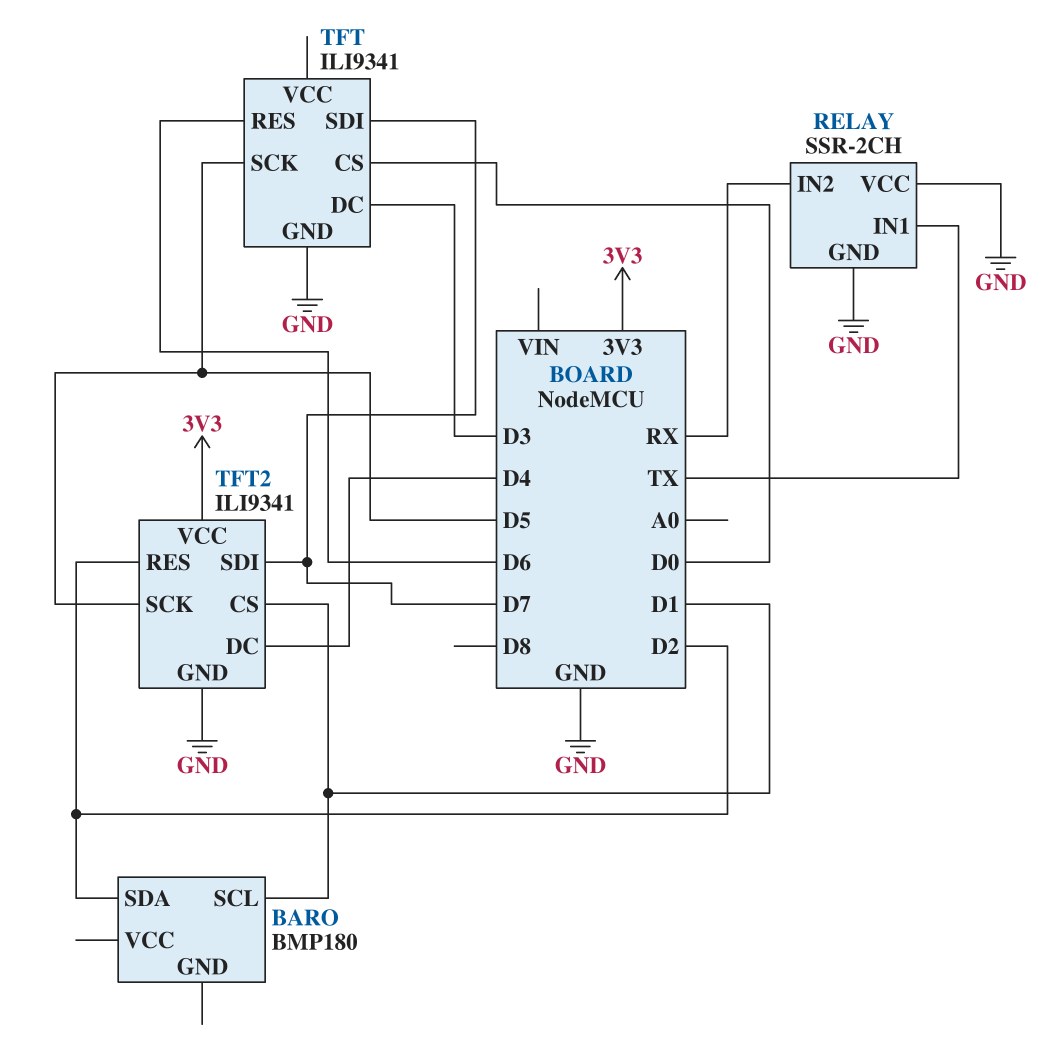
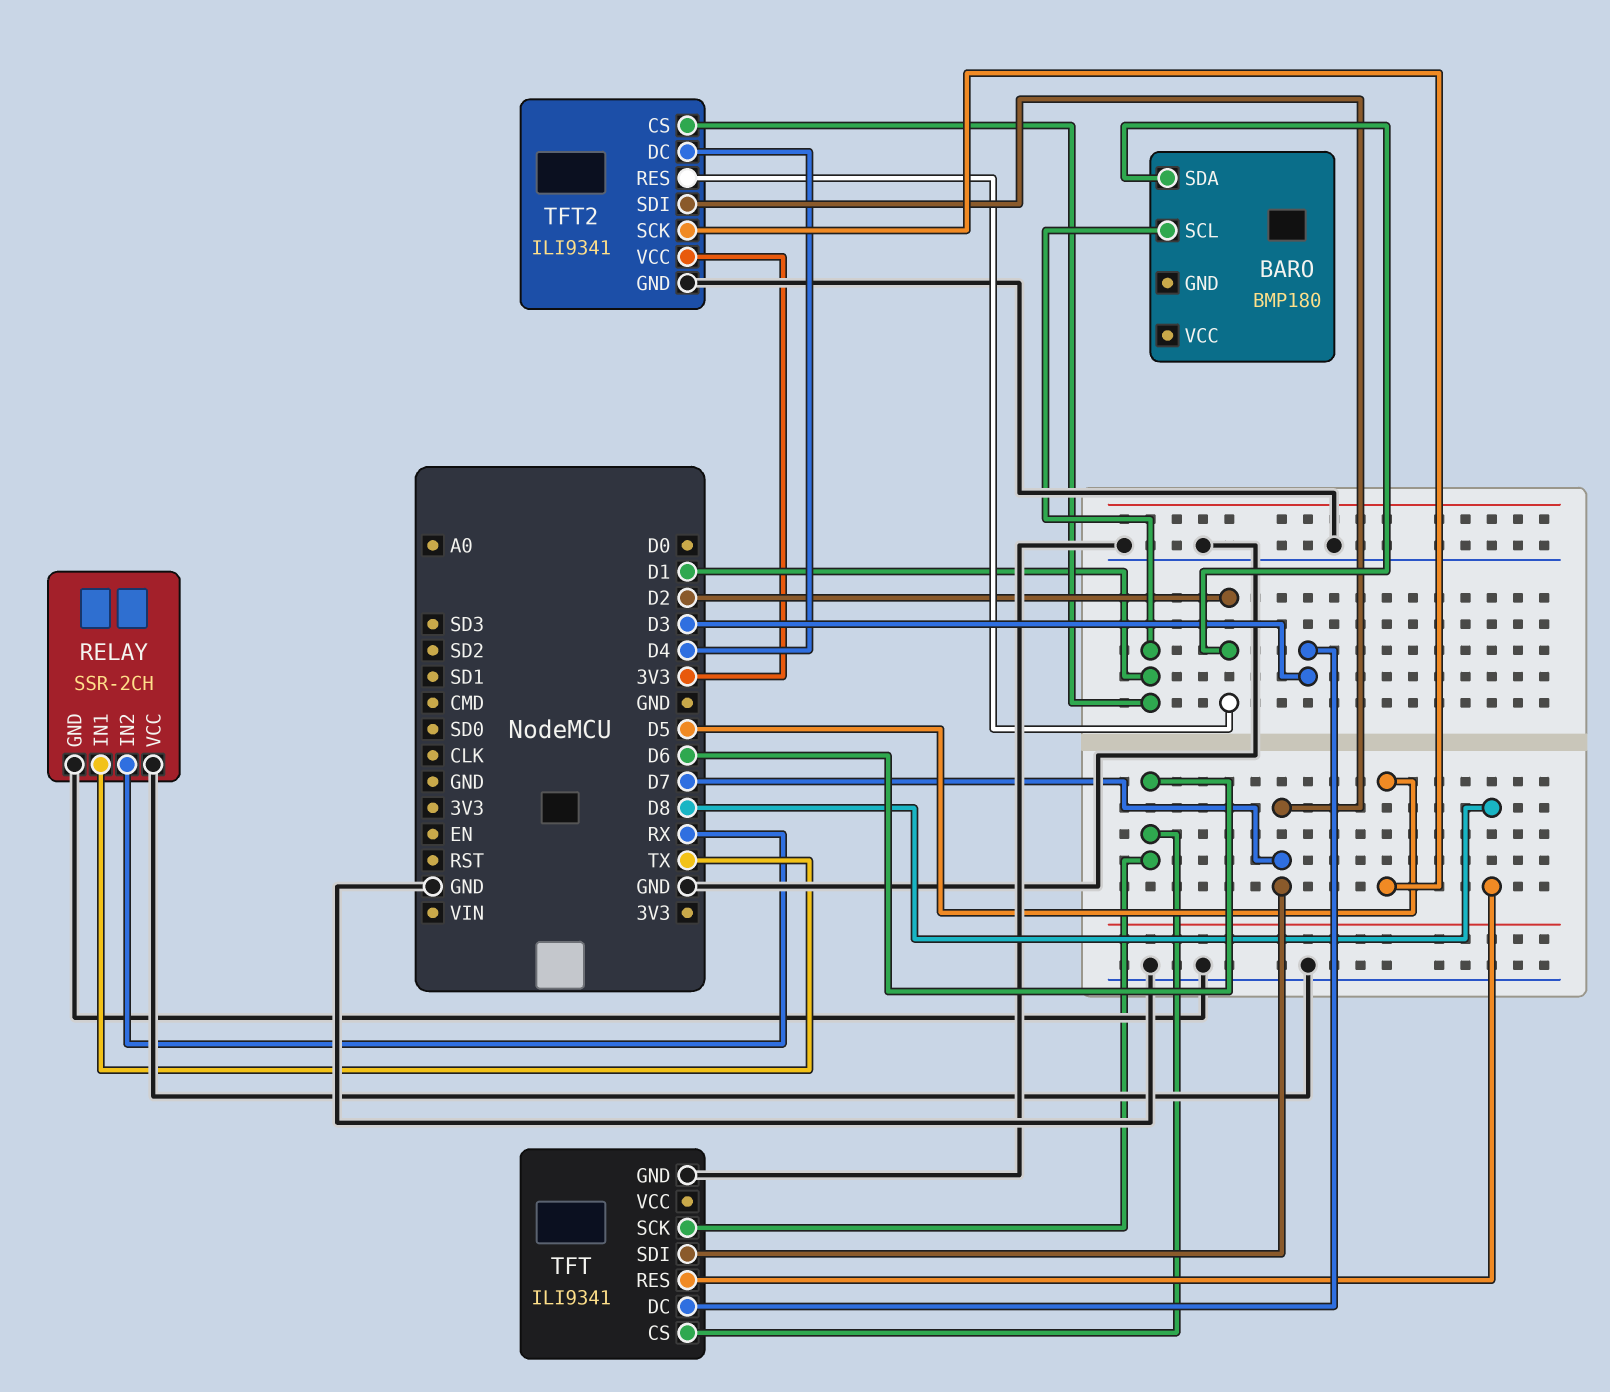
TFT pin CS: D0 -> D6
TFT pin RES: D6 -> D8
TFT pin SCK: D5 -> D6

